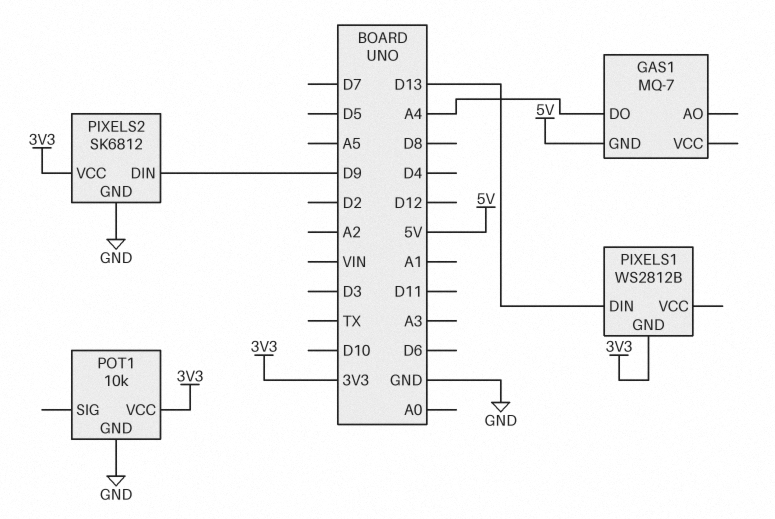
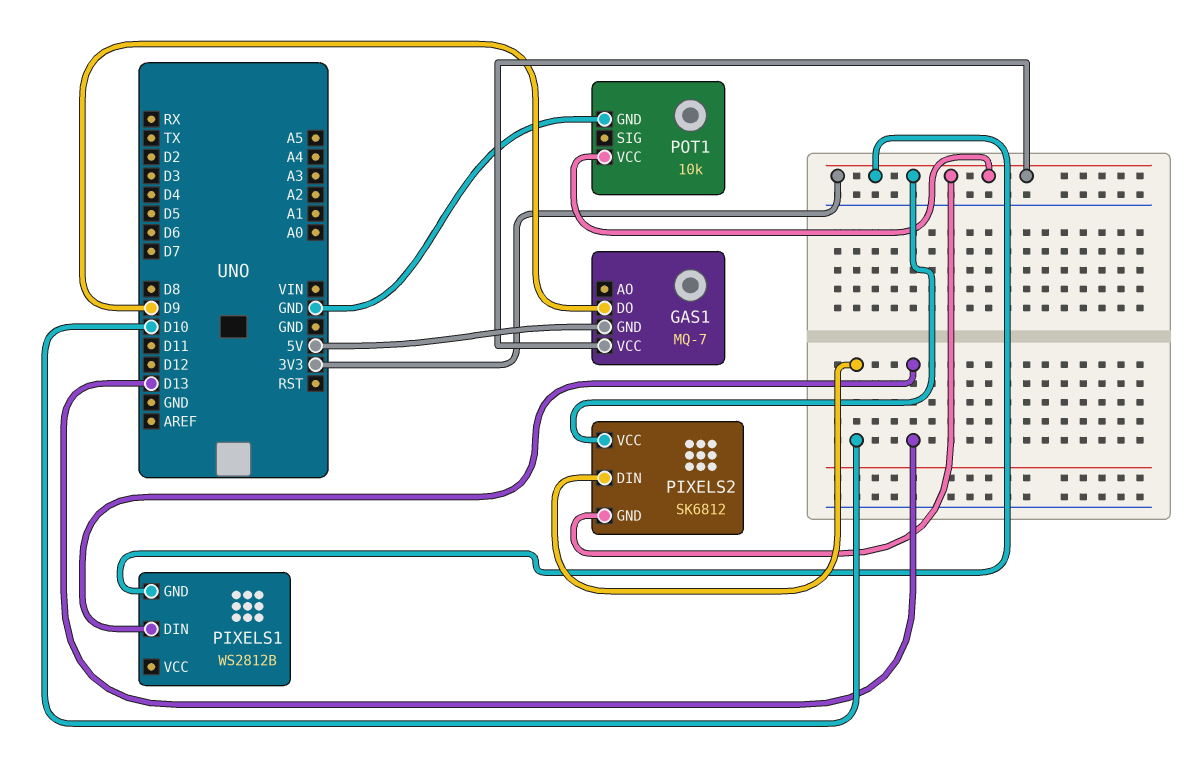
GAS1 pin DO: A4 -> D9
GAS1 pin VCC: none -> 3V3
PIXELS2 pin DIN: D9 -> D10
PIXELS2 pin GND: GND -> 3V3

